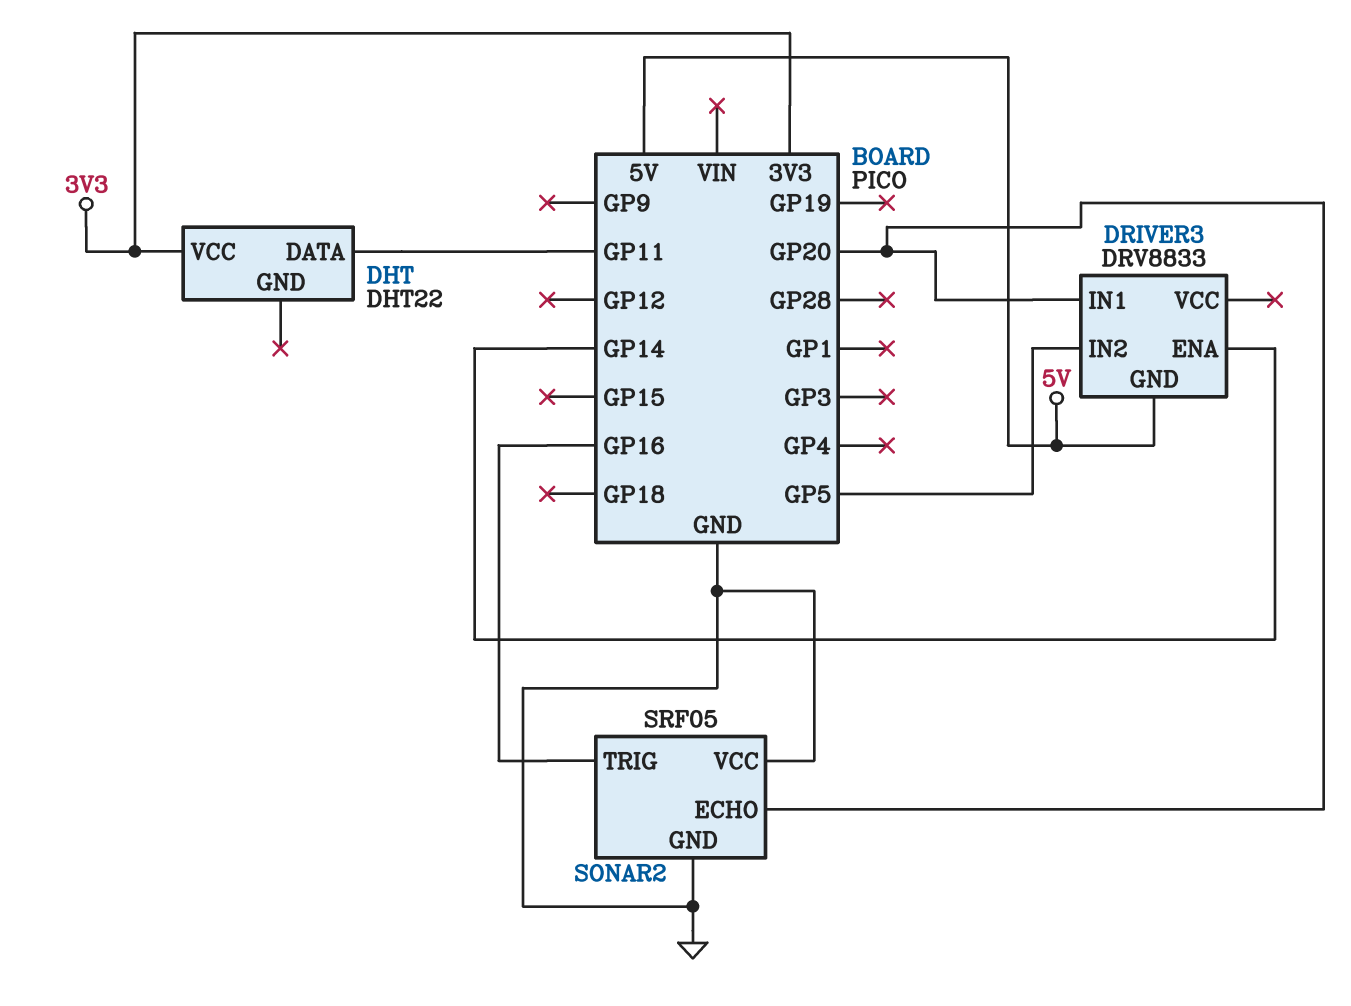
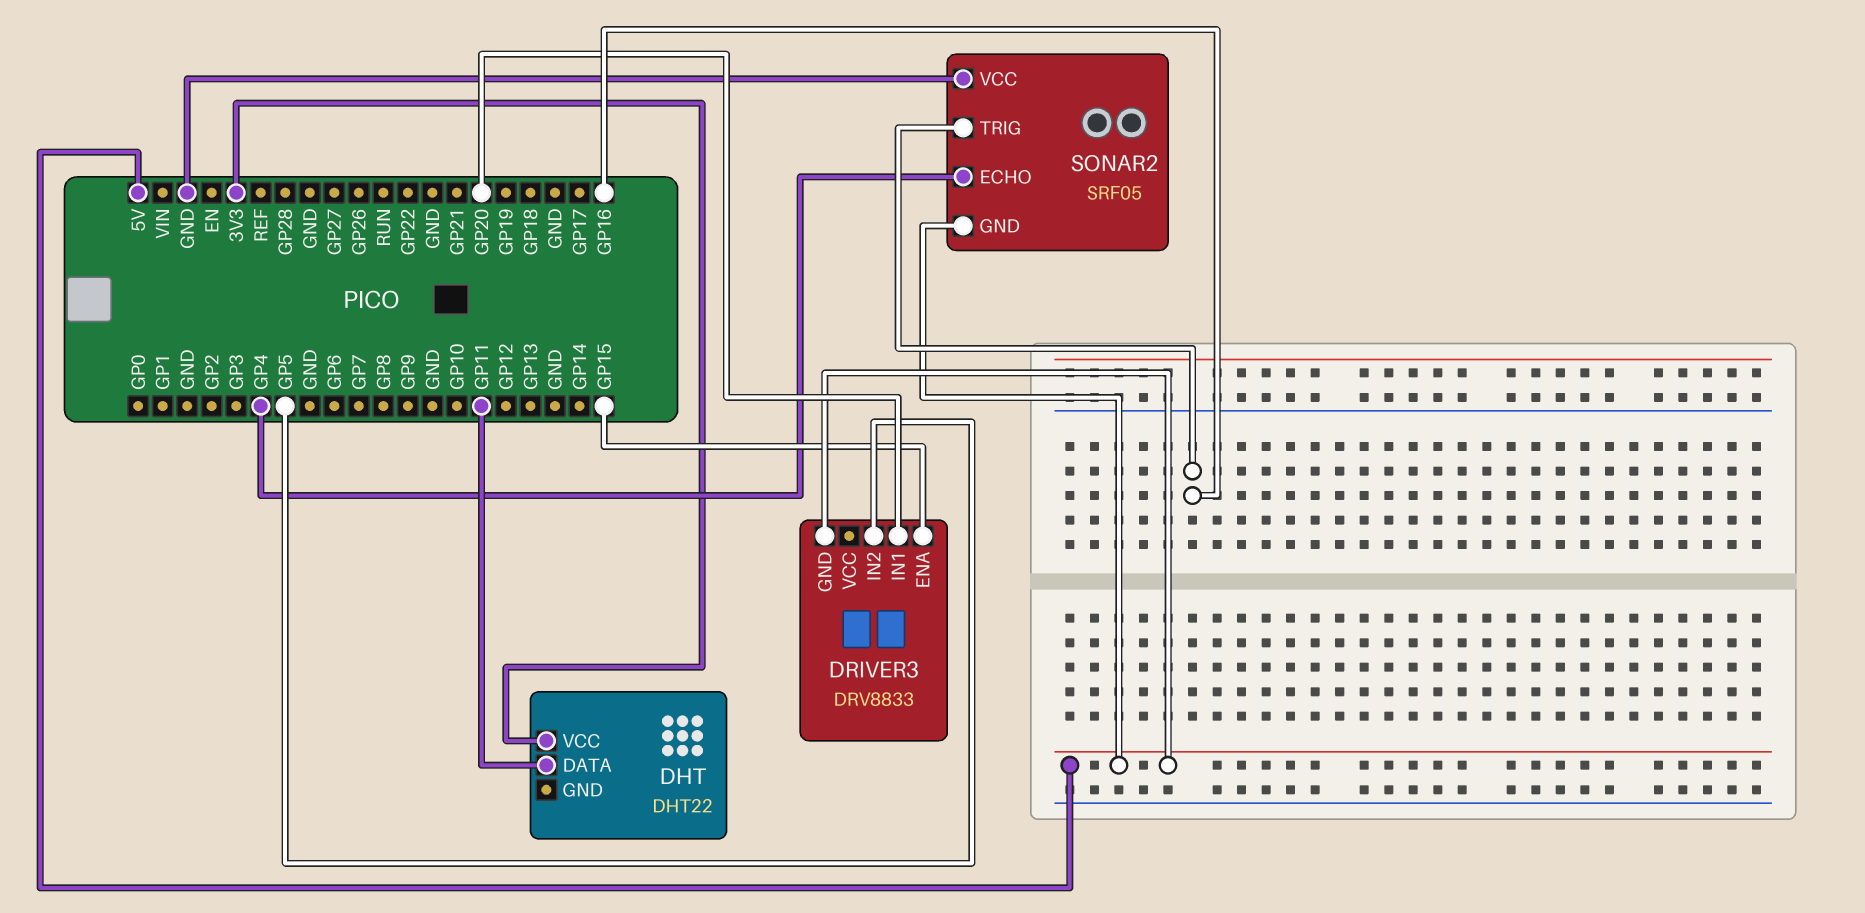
DRIVER3 pin ENA: GP14 -> GP15
SONAR2 pin ECHO: GP20 -> GP4
SONAR2 pin GND: GND -> 5V

